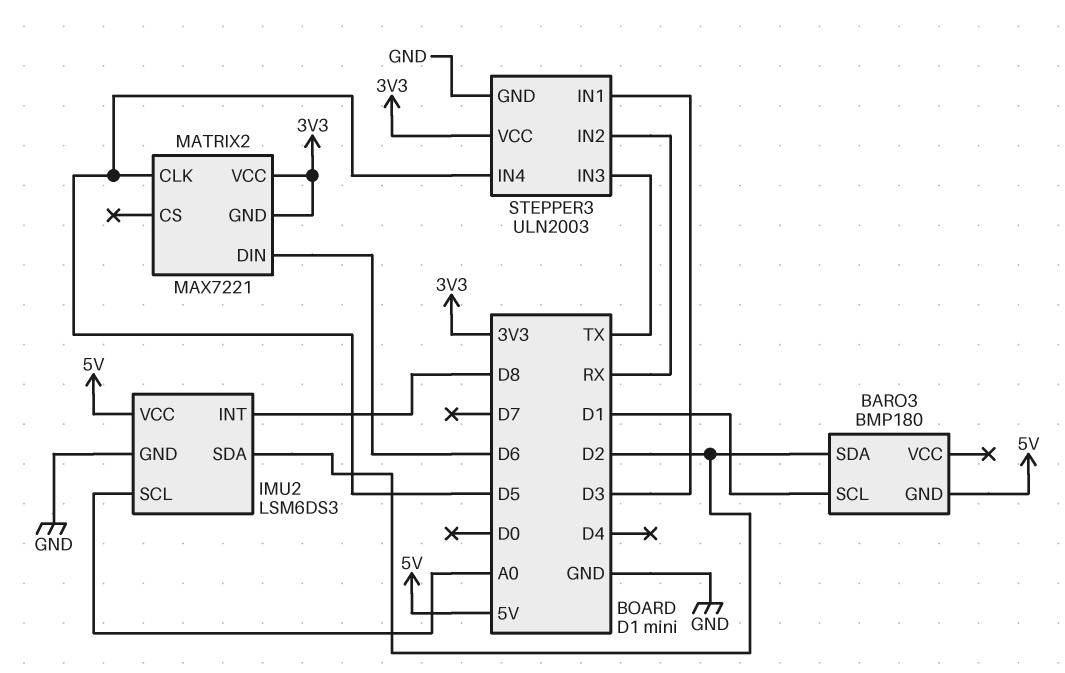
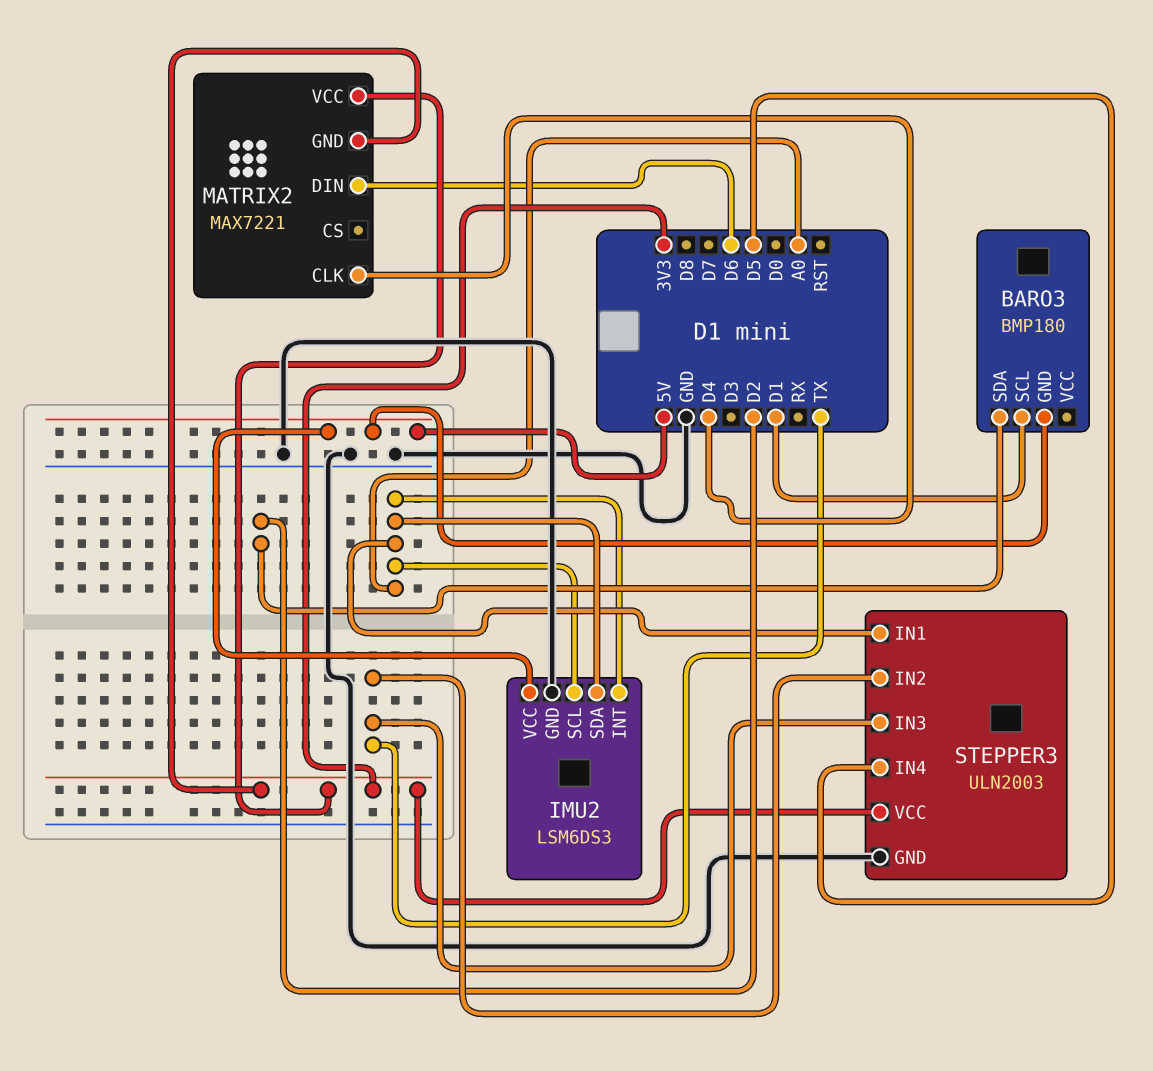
IMU2 pin INT: D8 -> A0
IMU2 pin SDA: D2 -> A0
MATRIX2 pin CLK: D5 -> D4
STEPPER3 pin IN1: D3 -> A0
STEPPER3 pin IN2: RX -> TX

